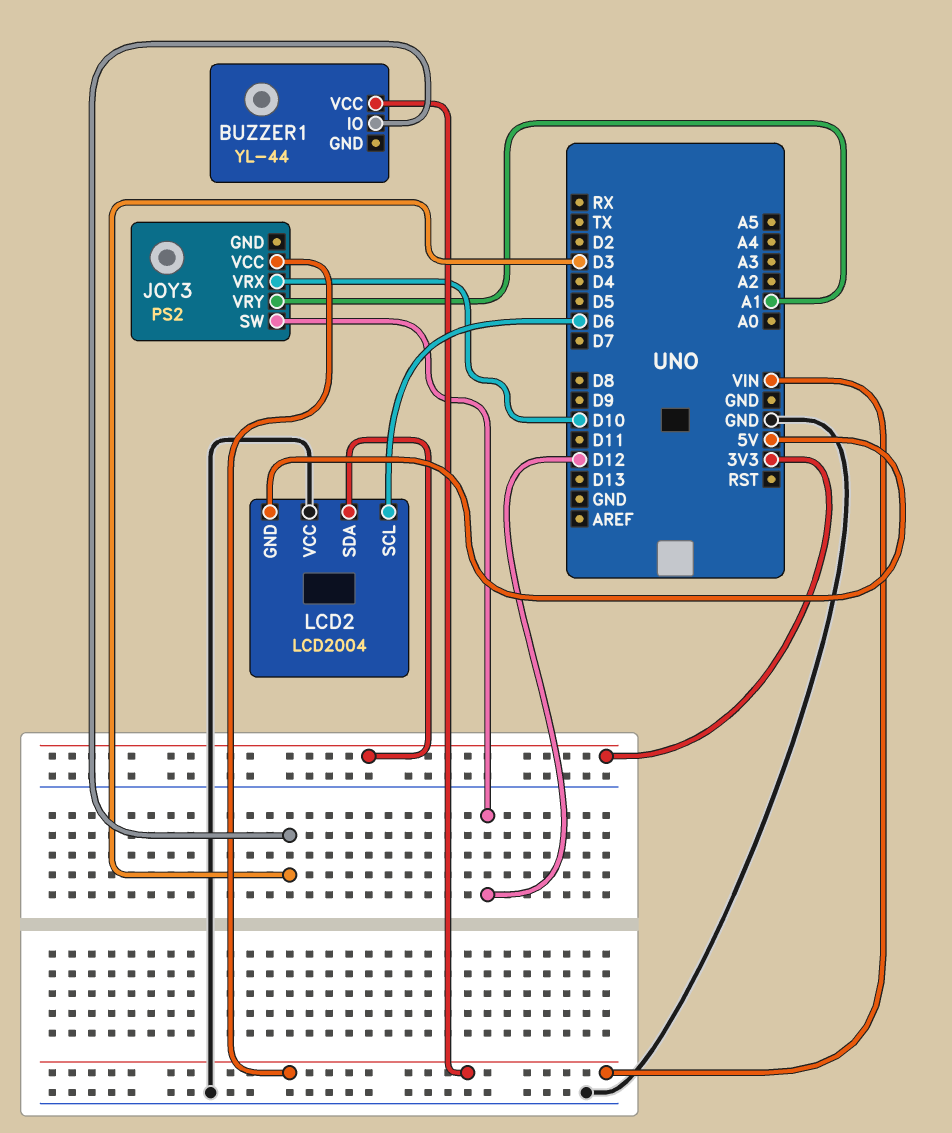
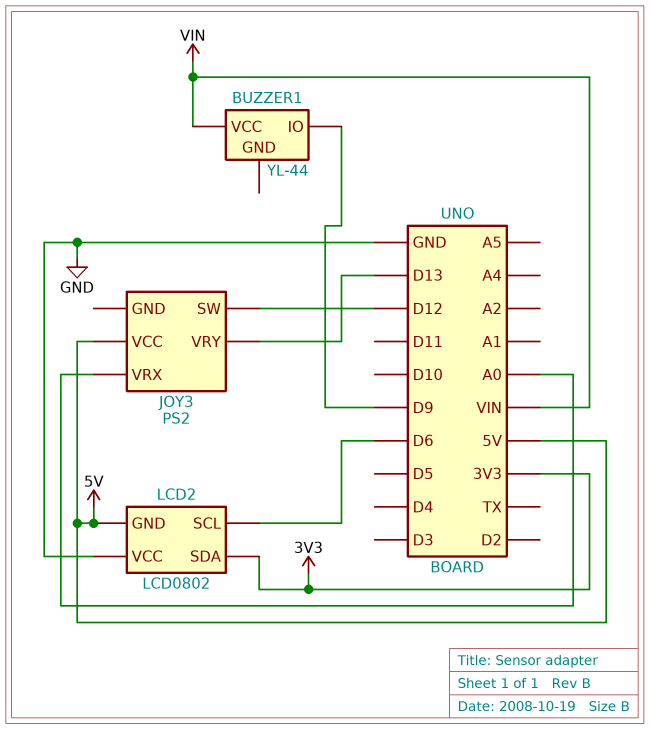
BUZZER1 pin IO: D3 -> D9
JOY3 pin VCC: VIN -> 5V
JOY3 pin VRX: D10 -> A0
JOY3 pin VRY: A1 -> D13
LCD2: LCD2004 -> LCD0802

